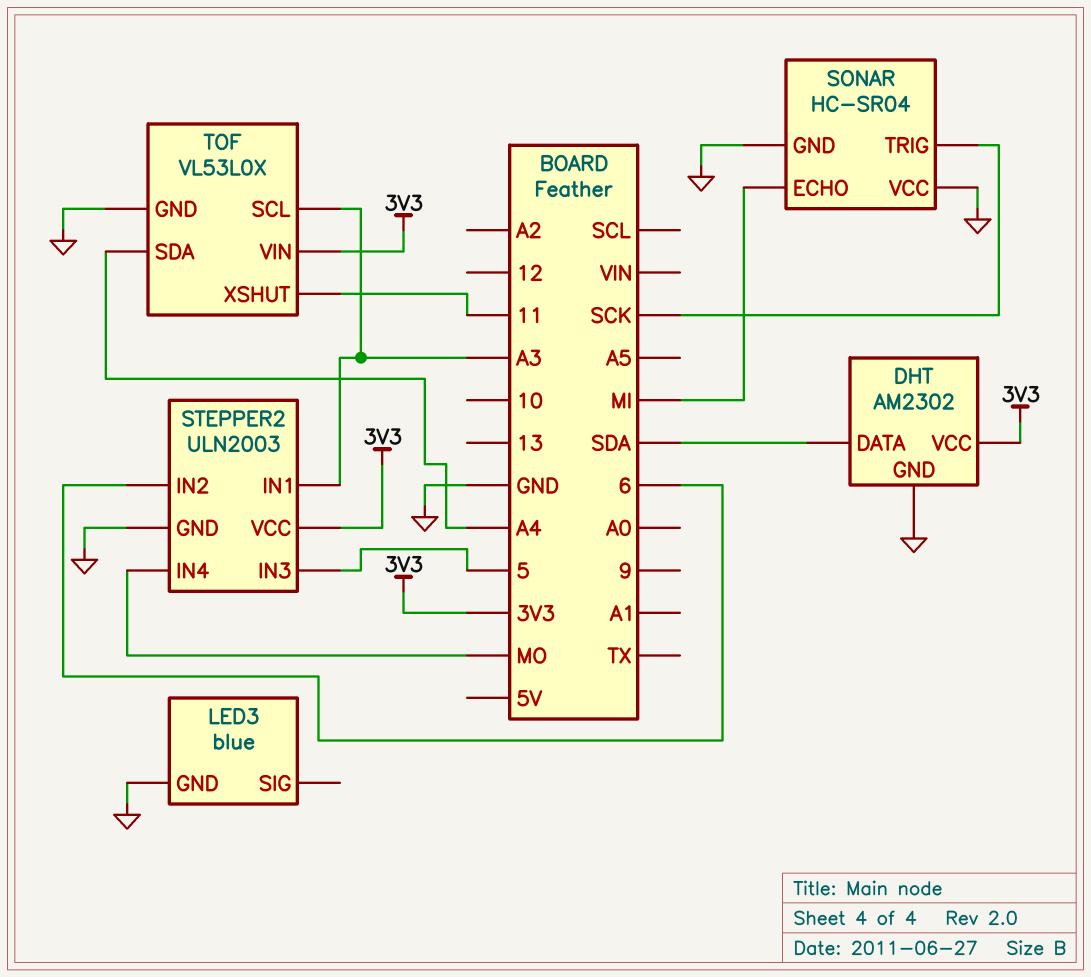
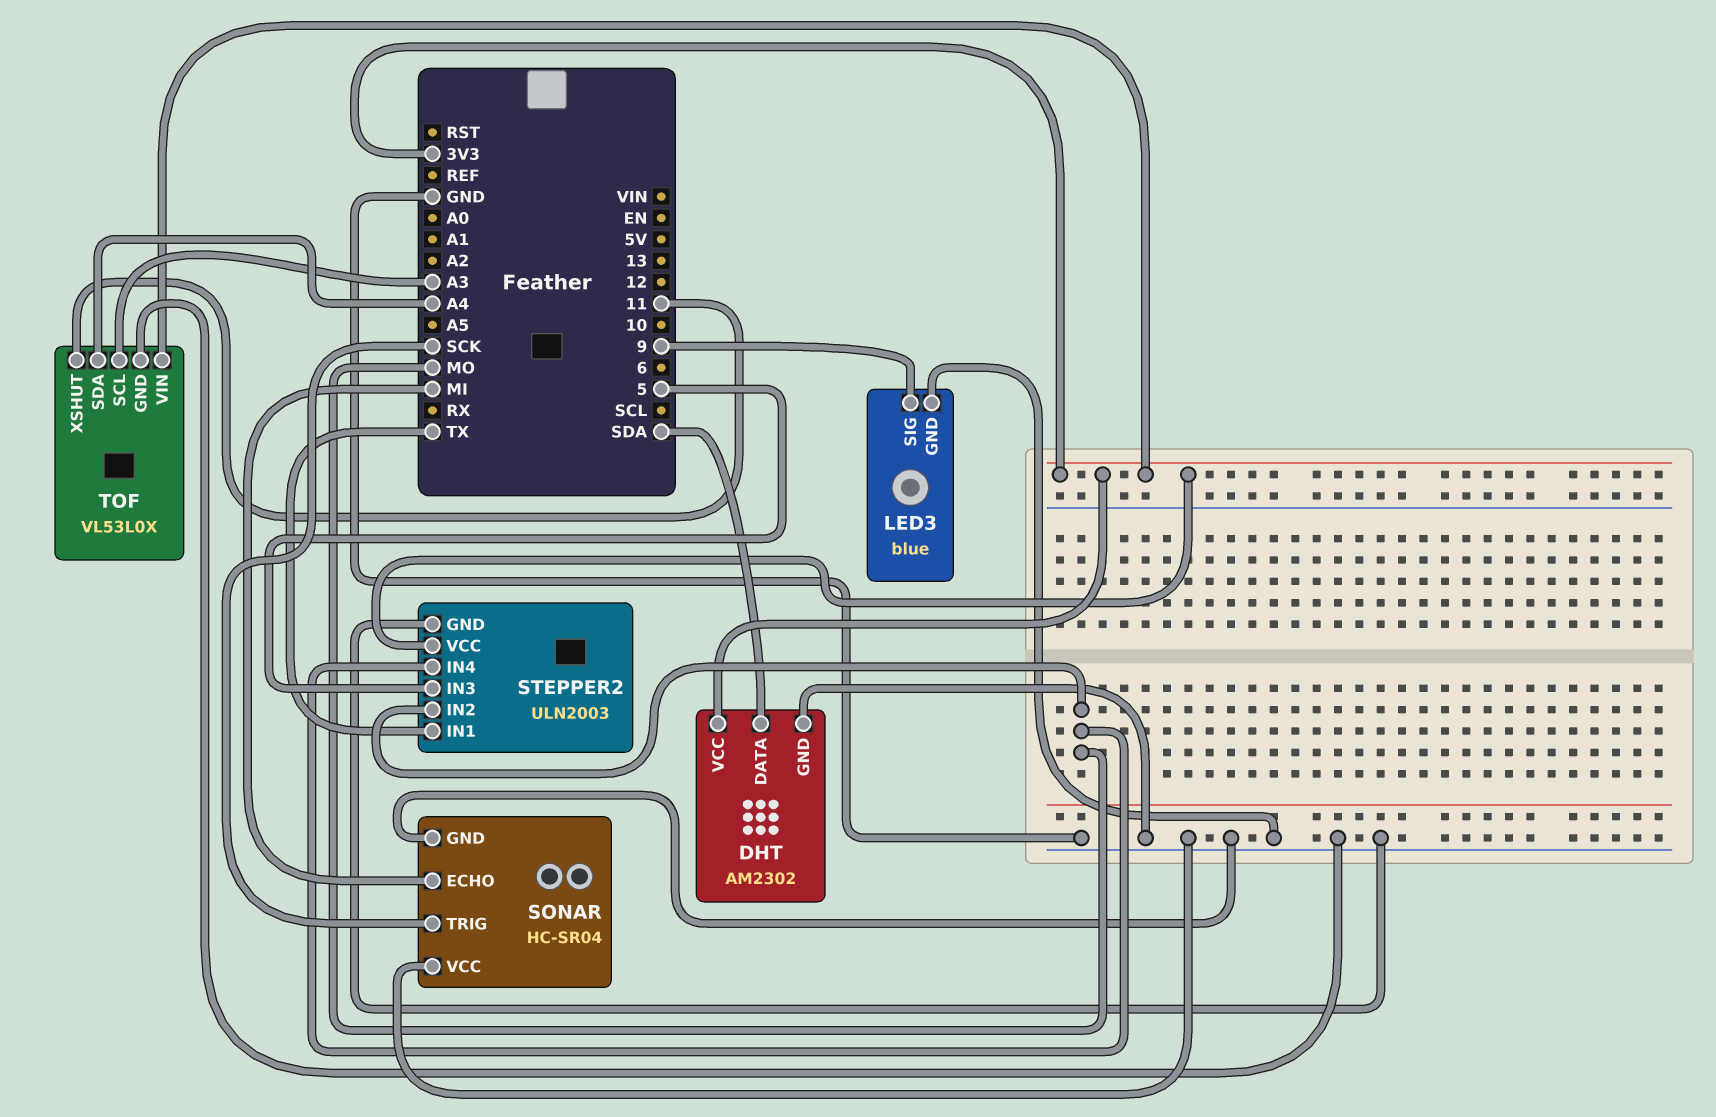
LED3 pin SIG: none -> 9
STEPPER2 pin IN1: A3 -> TX
STEPPER2 pin IN2: 6 -> MO

